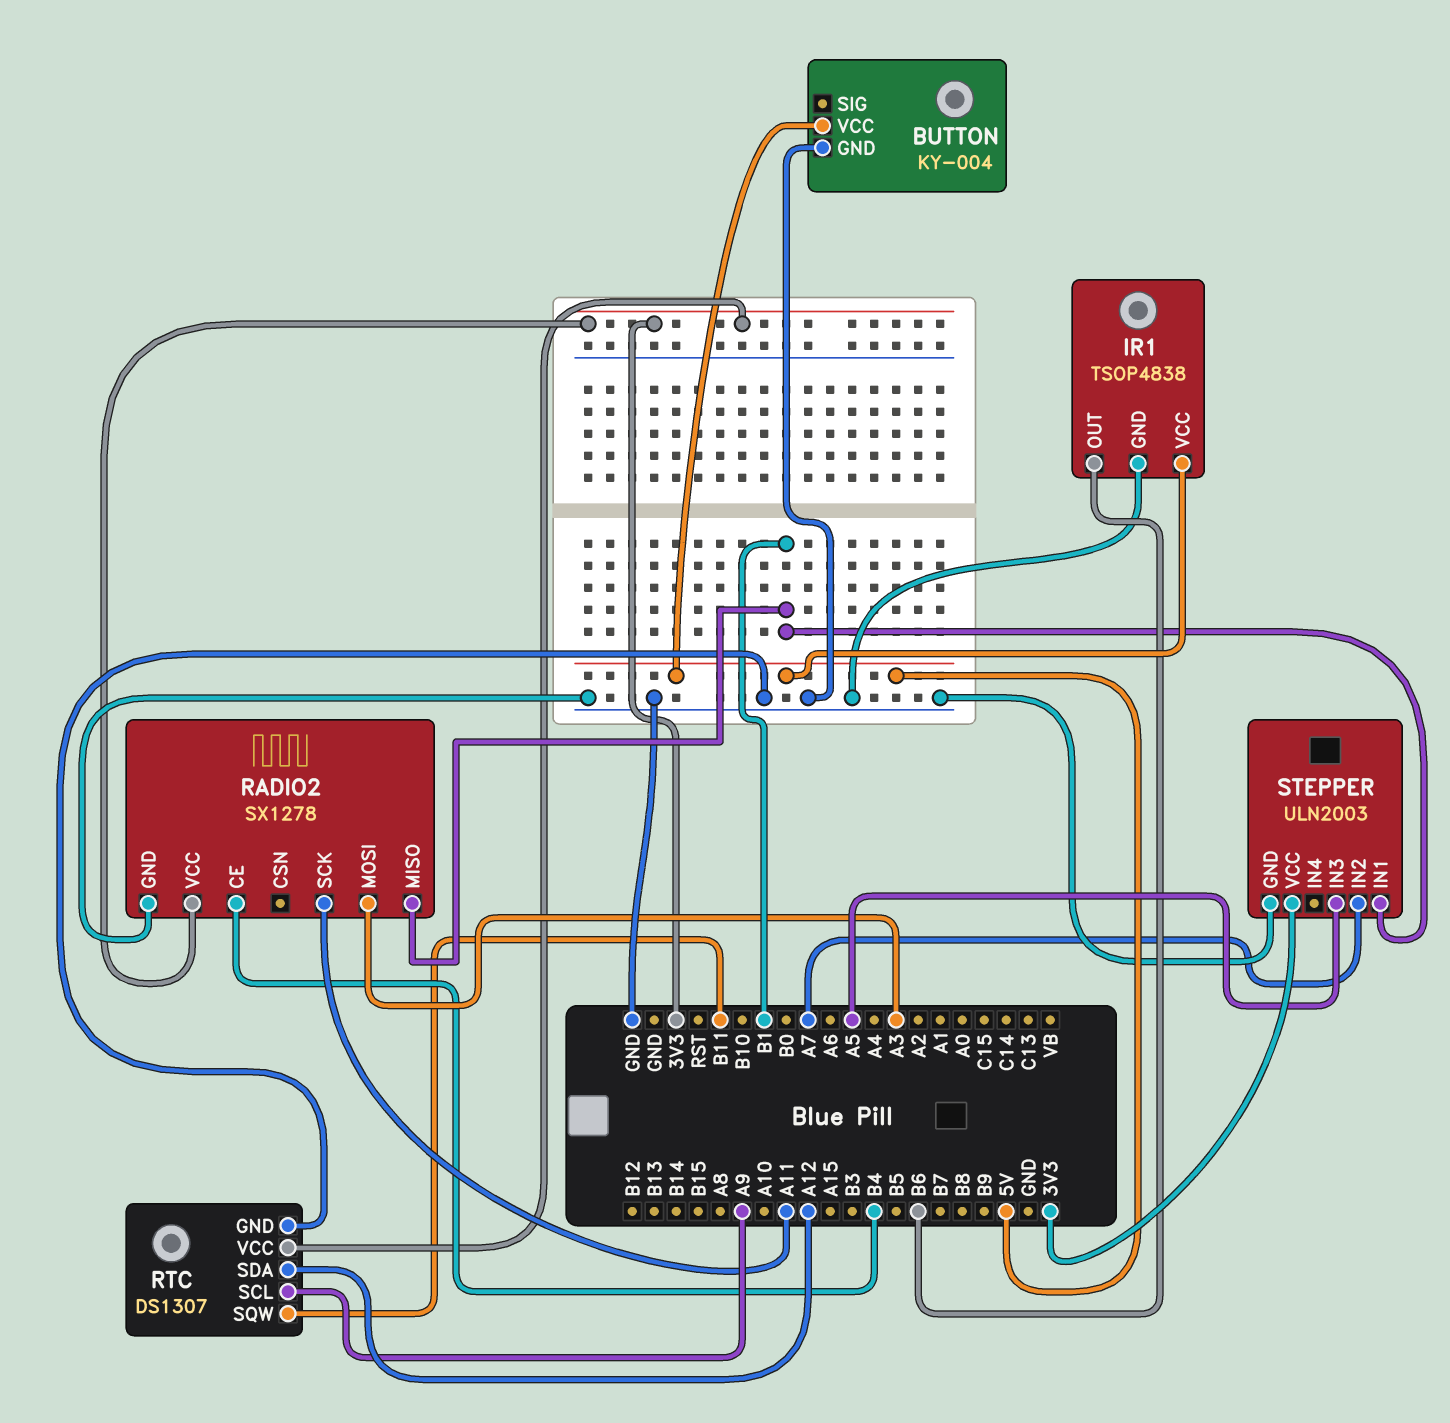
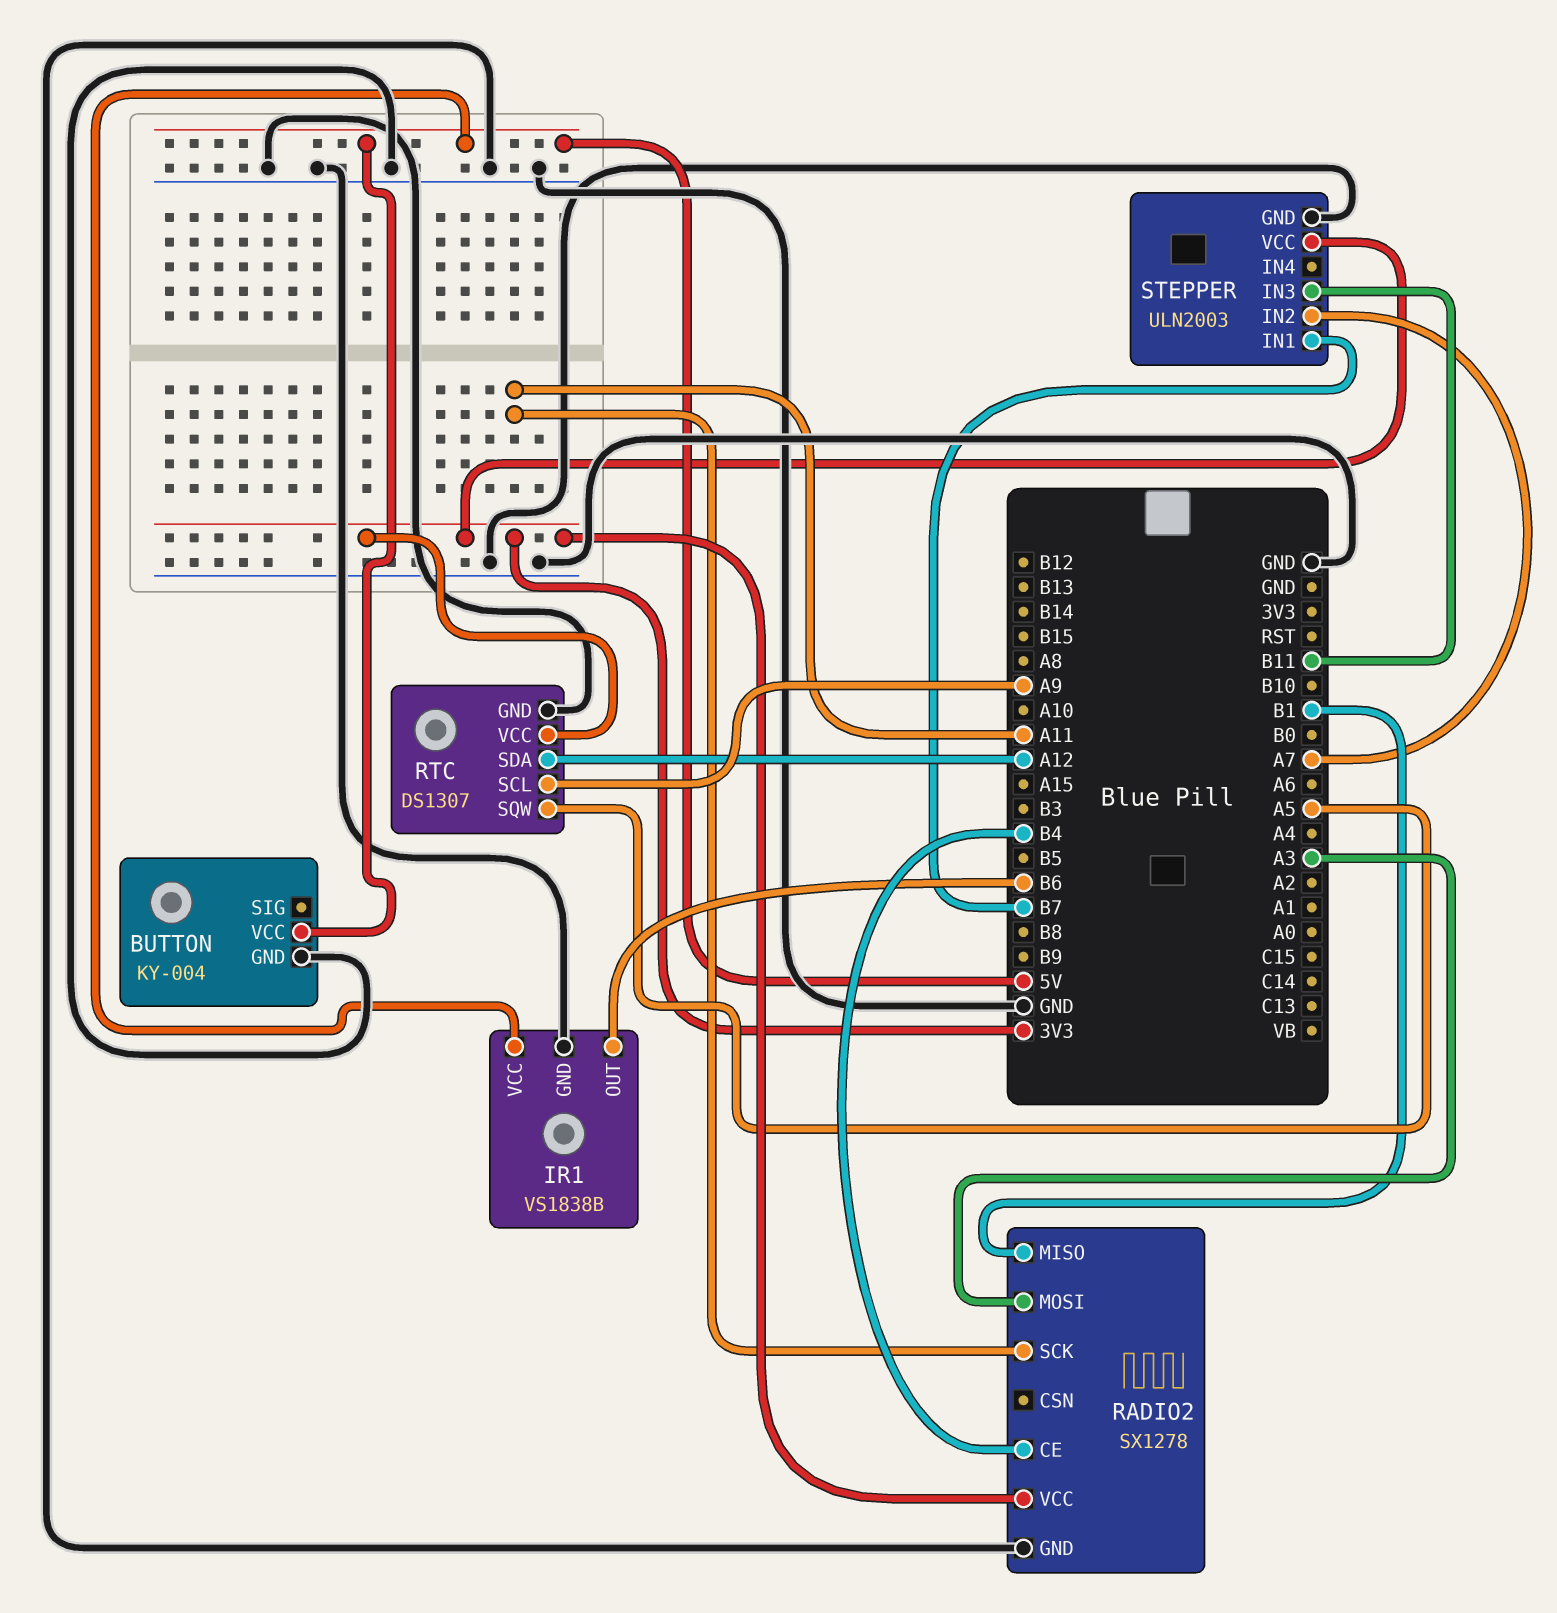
IR1: TSOP4838 -> VS1838B
RTC pin SQW: B11 -> A5
STEPPER pin IN1: B1 -> B7
STEPPER pin IN3: A5 -> B11

